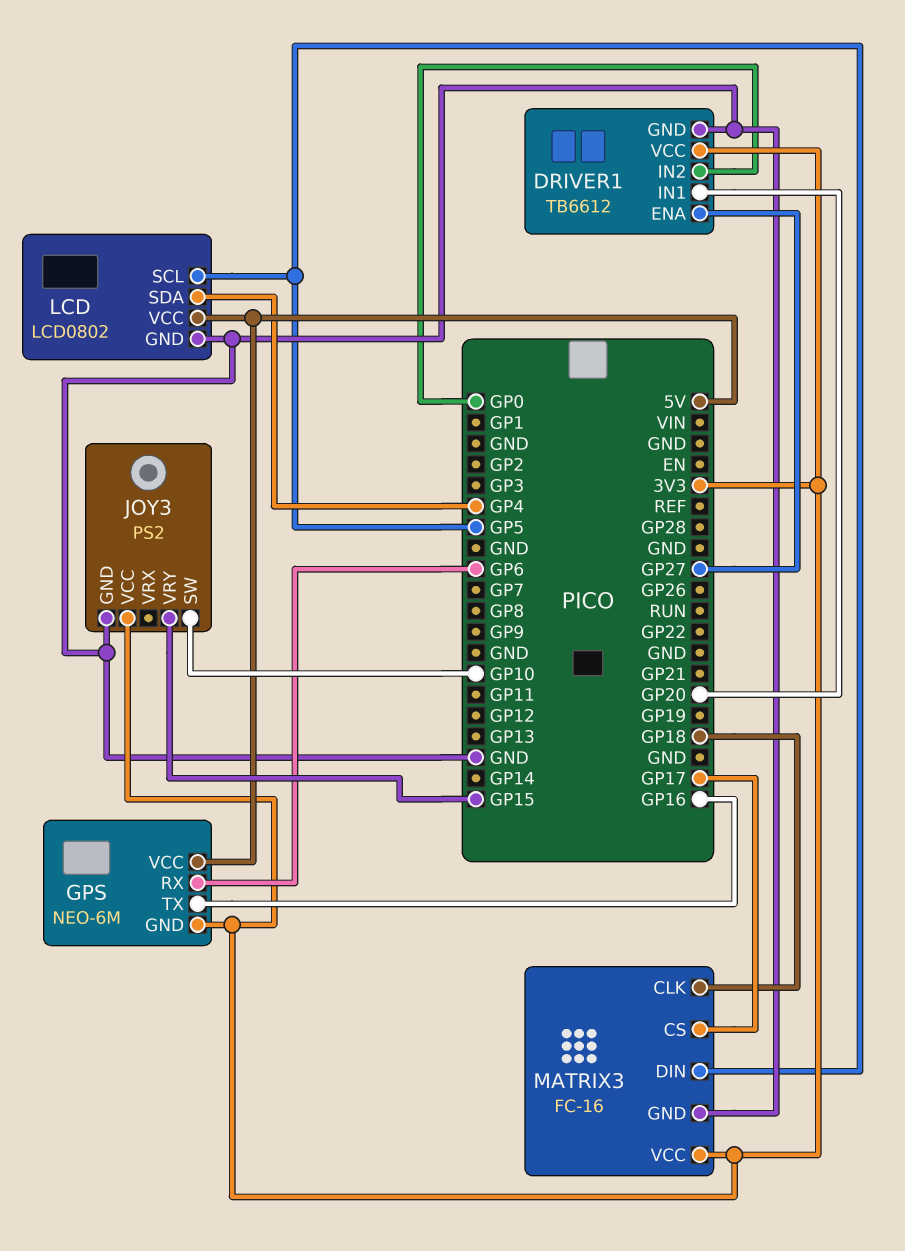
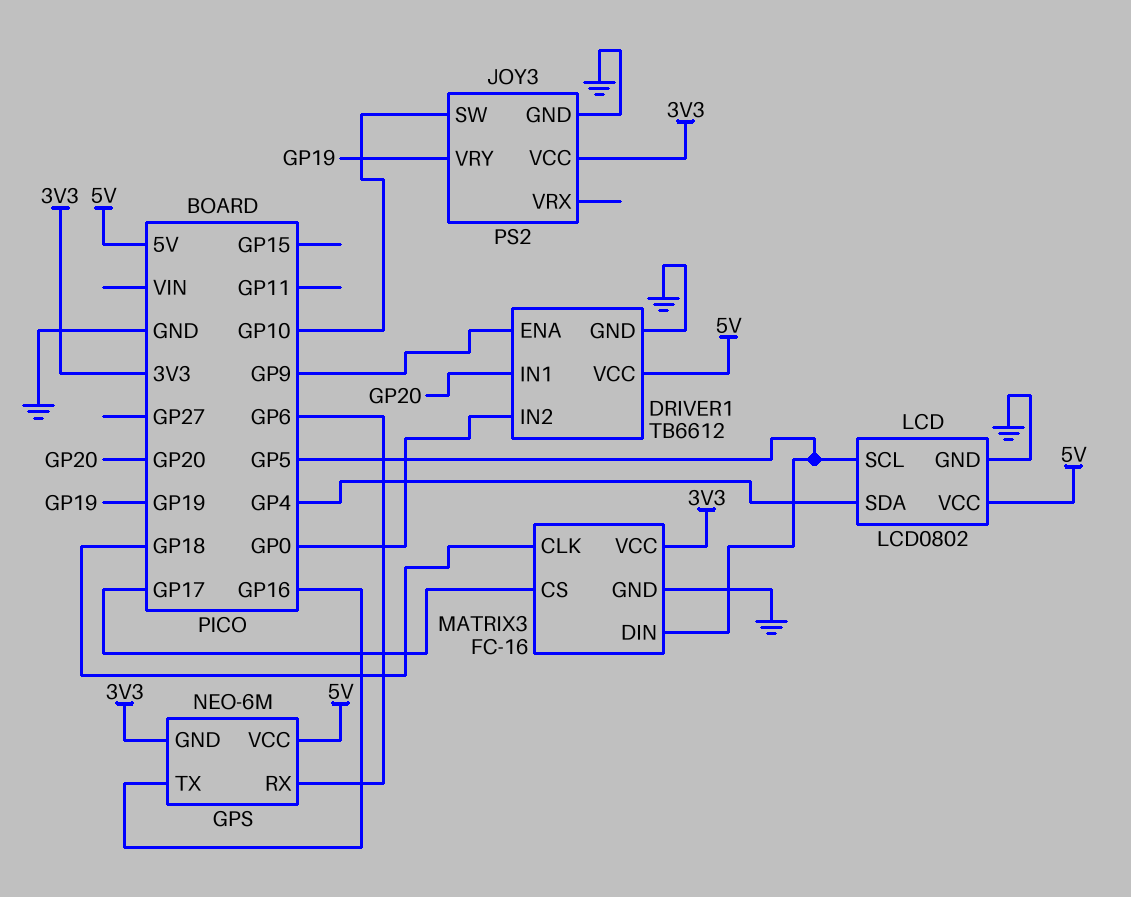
DRIVER1 pin ENA: GP27 -> GP9
DRIVER1 pin VCC: 3V3 -> 5V
JOY3 pin VRY: GP15 -> GP19

